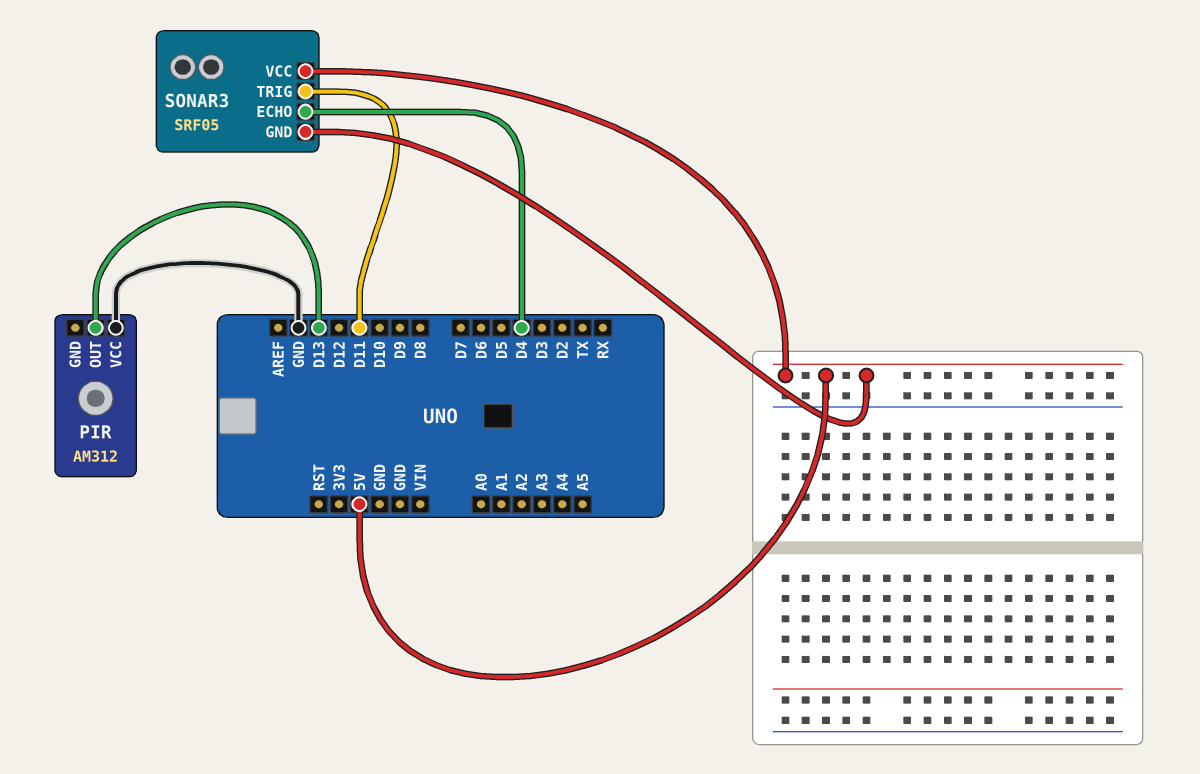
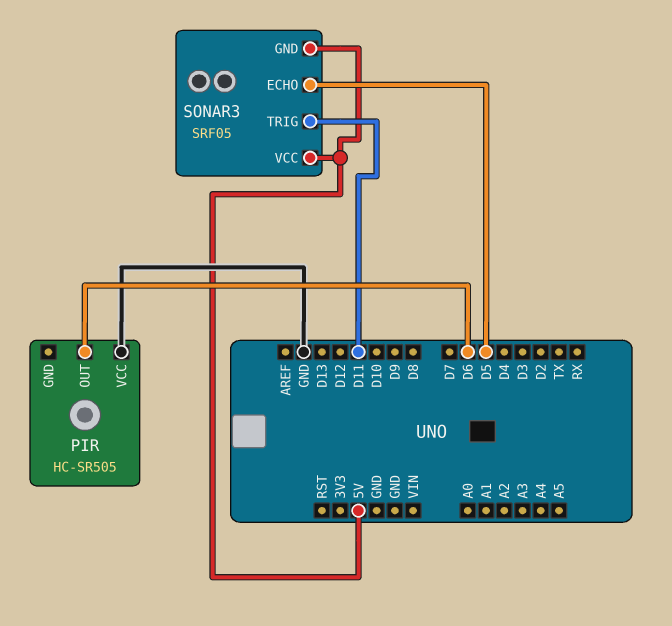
PIR: AM312 -> HC-SR505
PIR pin OUT: D13 -> D6
SONAR3 pin ECHO: D4 -> D5

